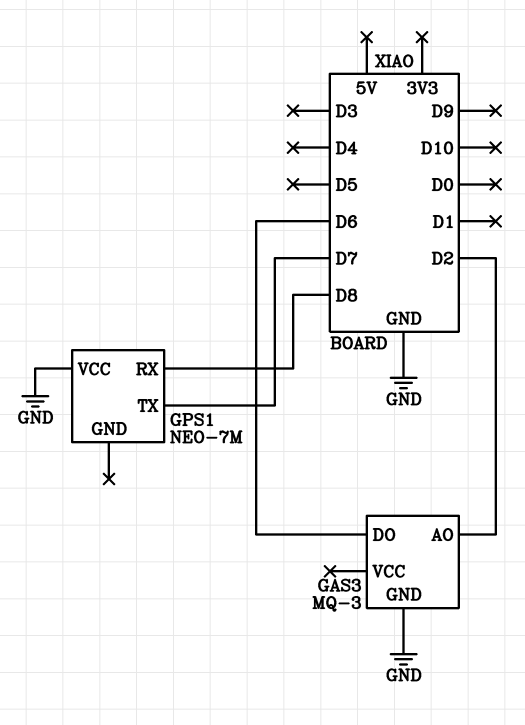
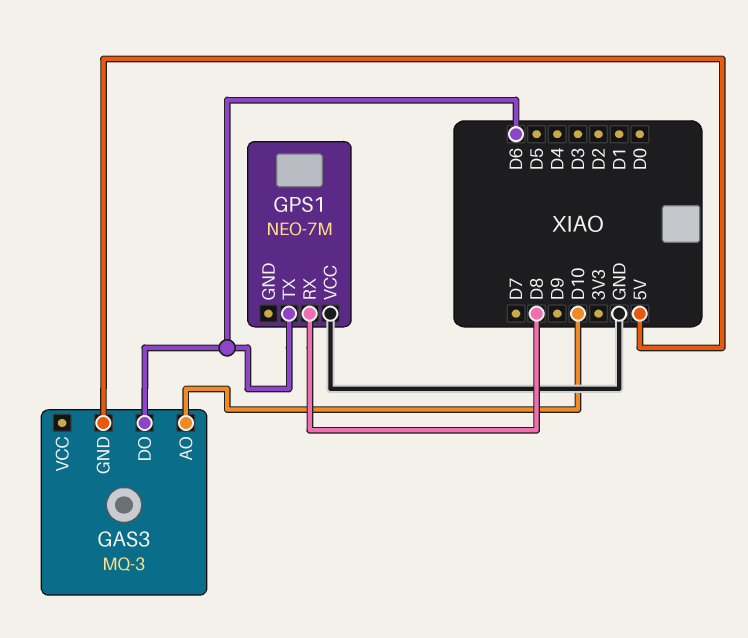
GAS3 pin AO: D2 -> D10
GAS3 pin GND: GND -> 5V
GPS1 pin TX: D7 -> D6

